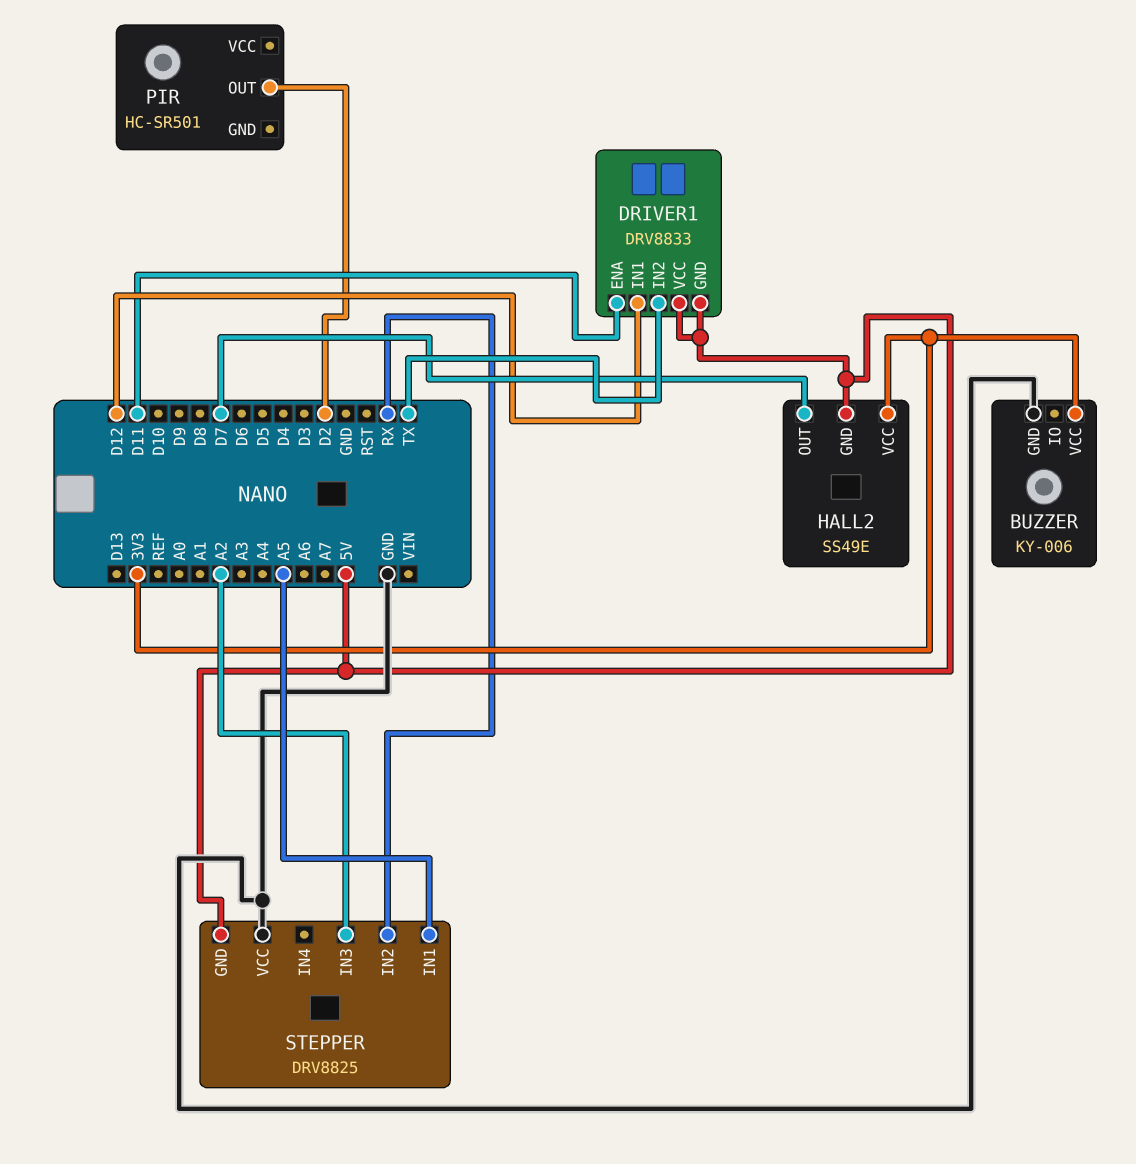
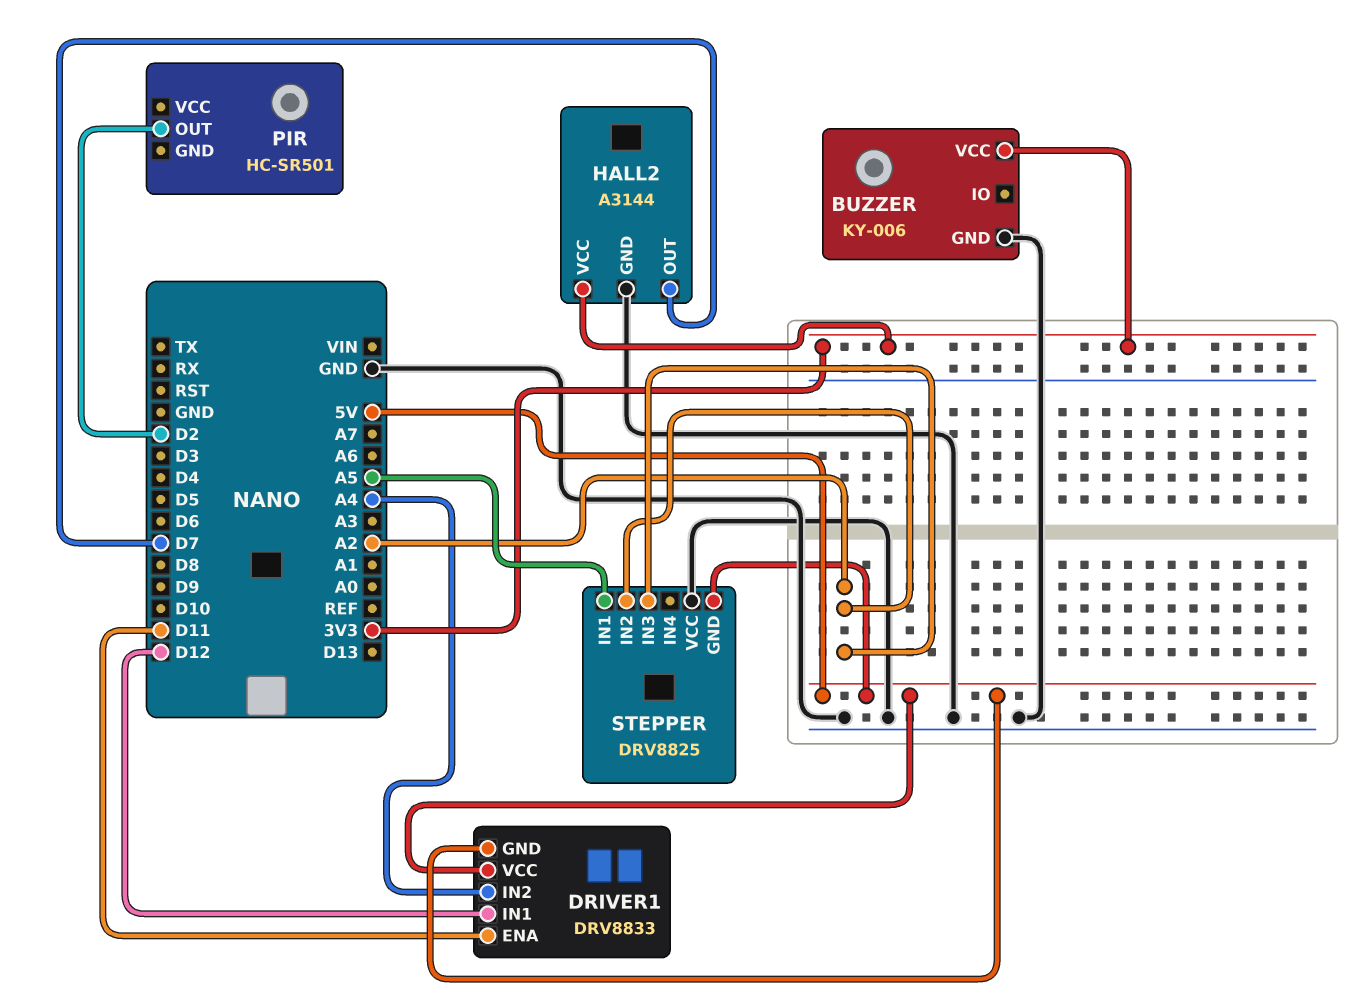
DRIVER1 pin IN2: TX -> A4
HALL2: SS49E -> A3144
HALL2 pin GND: 5V -> GND
STEPPER pin IN2: RX -> A2

